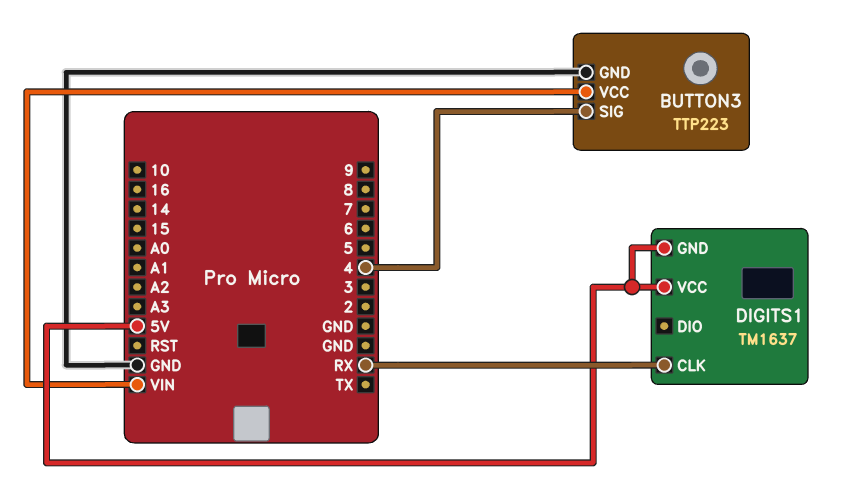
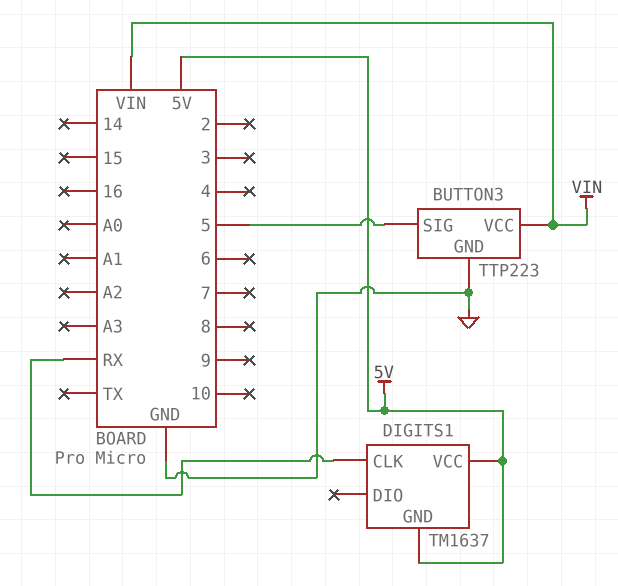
BUTTON3 pin SIG: 4 -> 5

